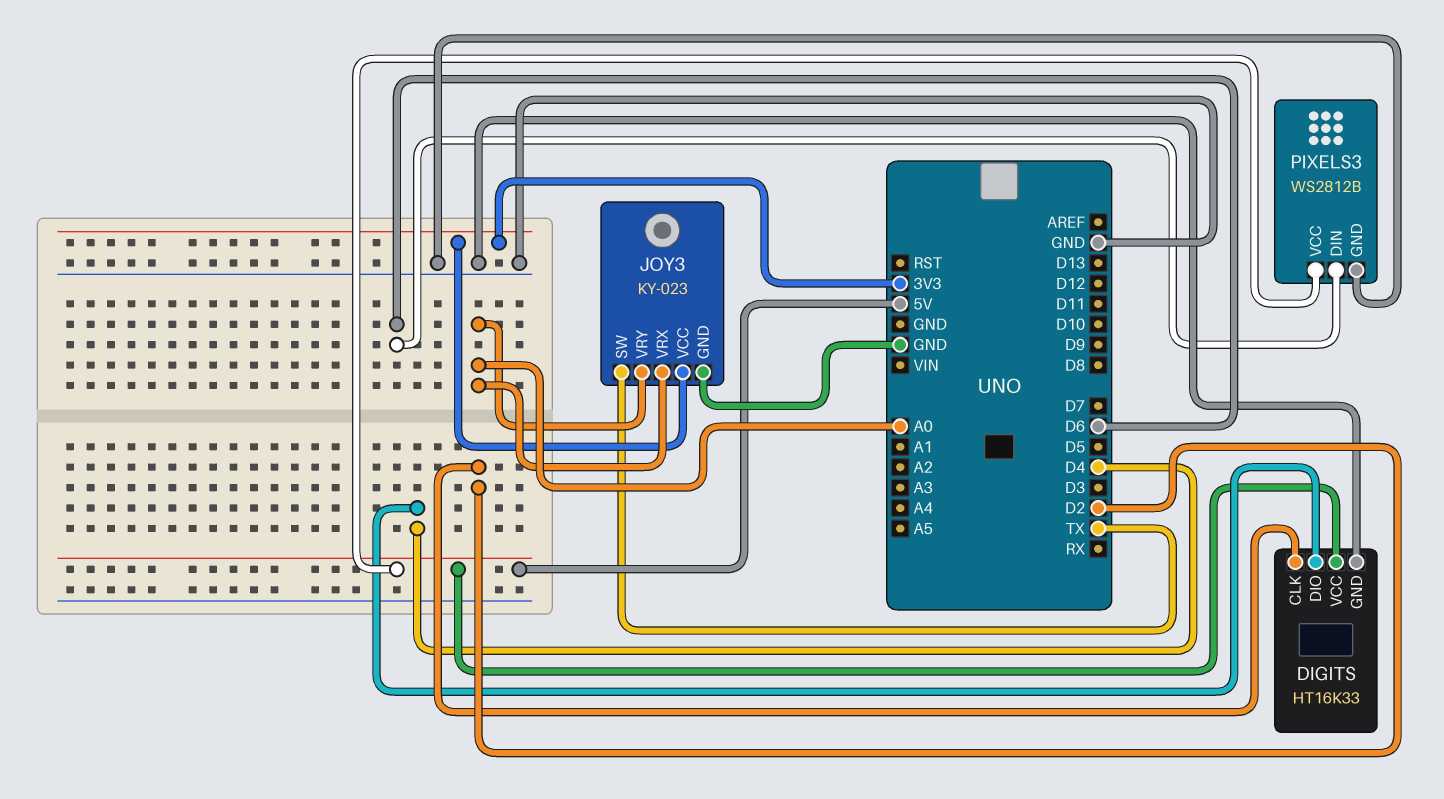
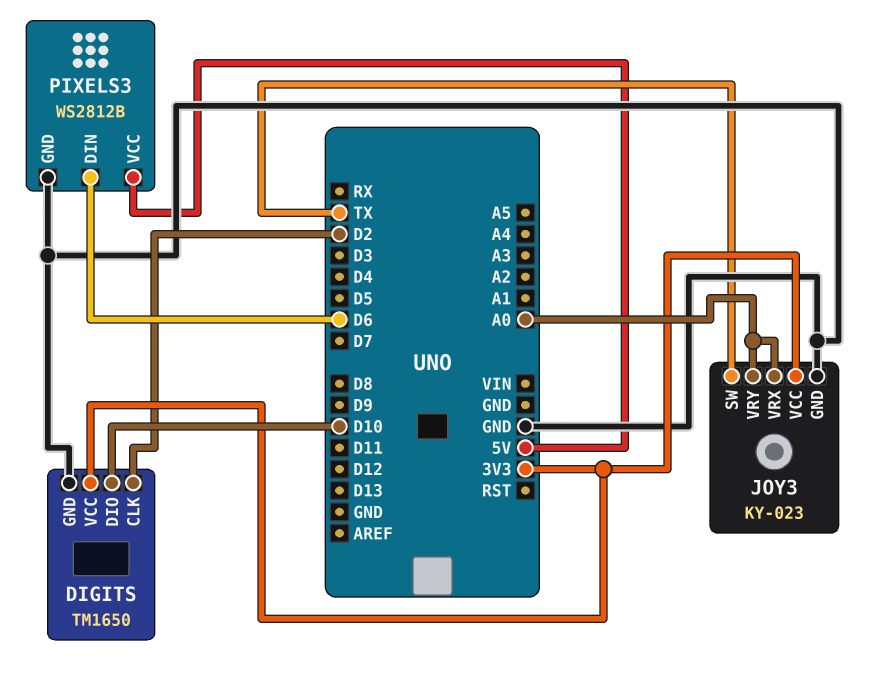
DIGITS: HT16K33 -> TM1650
DIGITS pin DIO: D4 -> D10
DIGITS pin VCC: 5V -> 3V3

